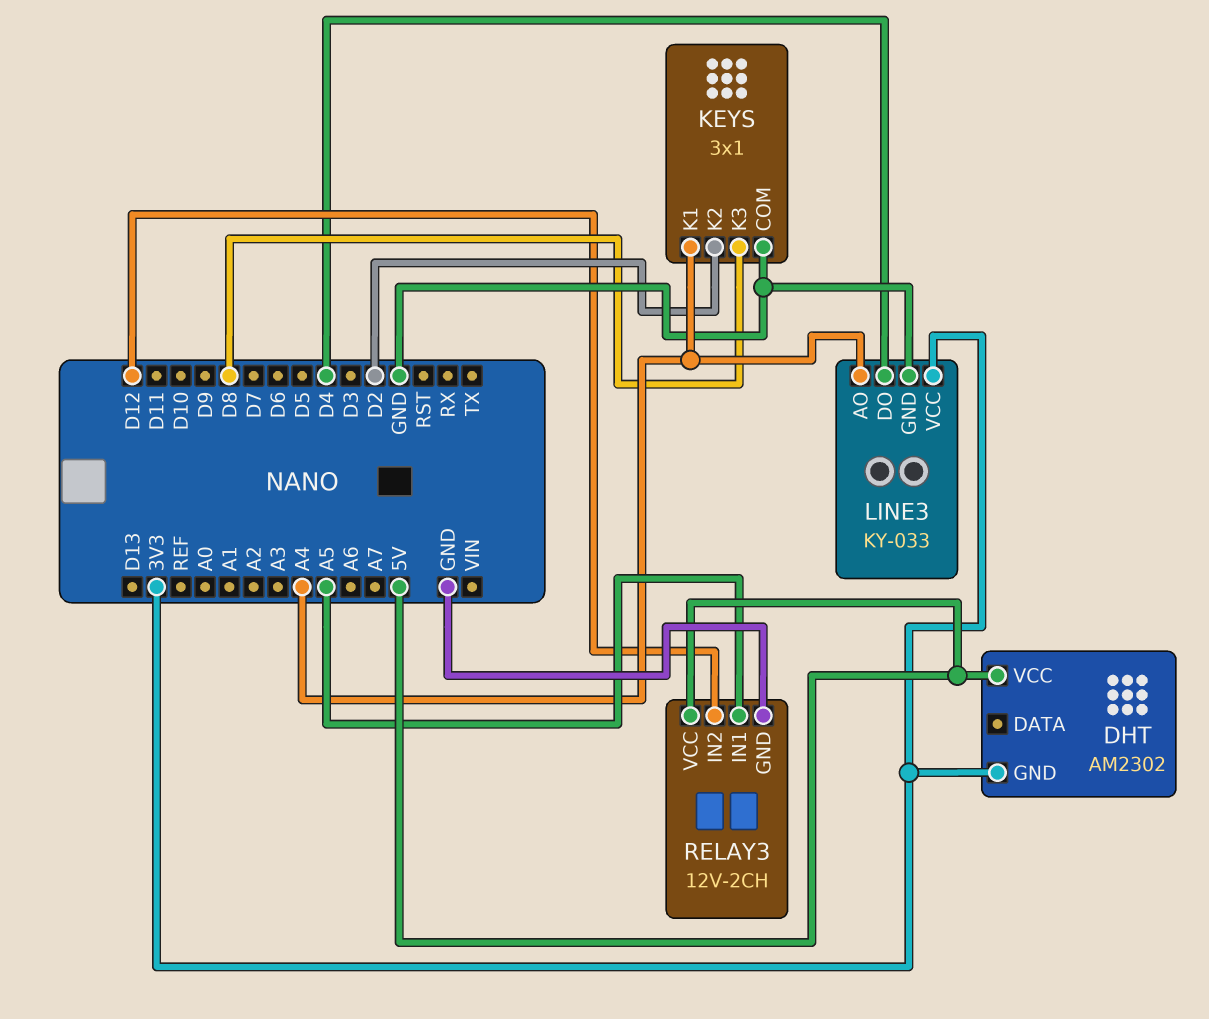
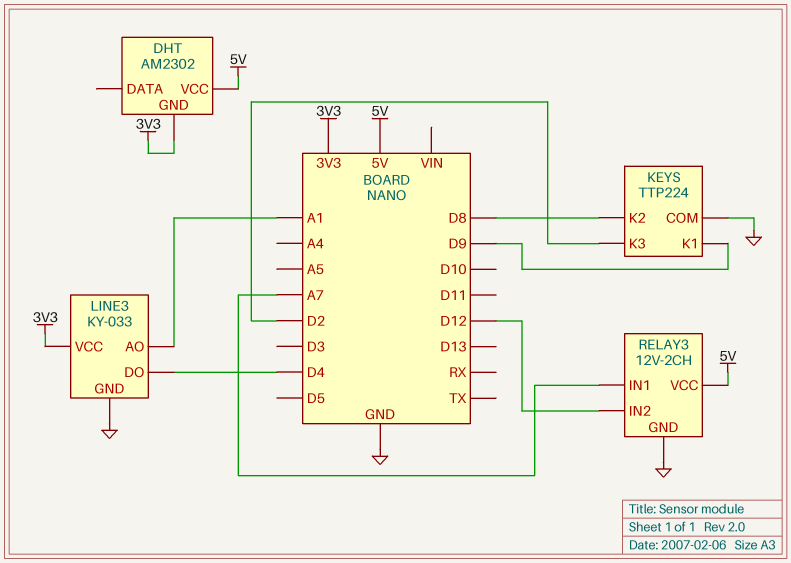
KEYS: 3x1 -> TTP224
KEYS pin K1: A4 -> D9
KEYS pin K2: D2 -> D8
KEYS pin K3: D8 -> D2
LINE3 pin AO: A4 -> A1
RELAY3 pin IN1: A5 -> A7

